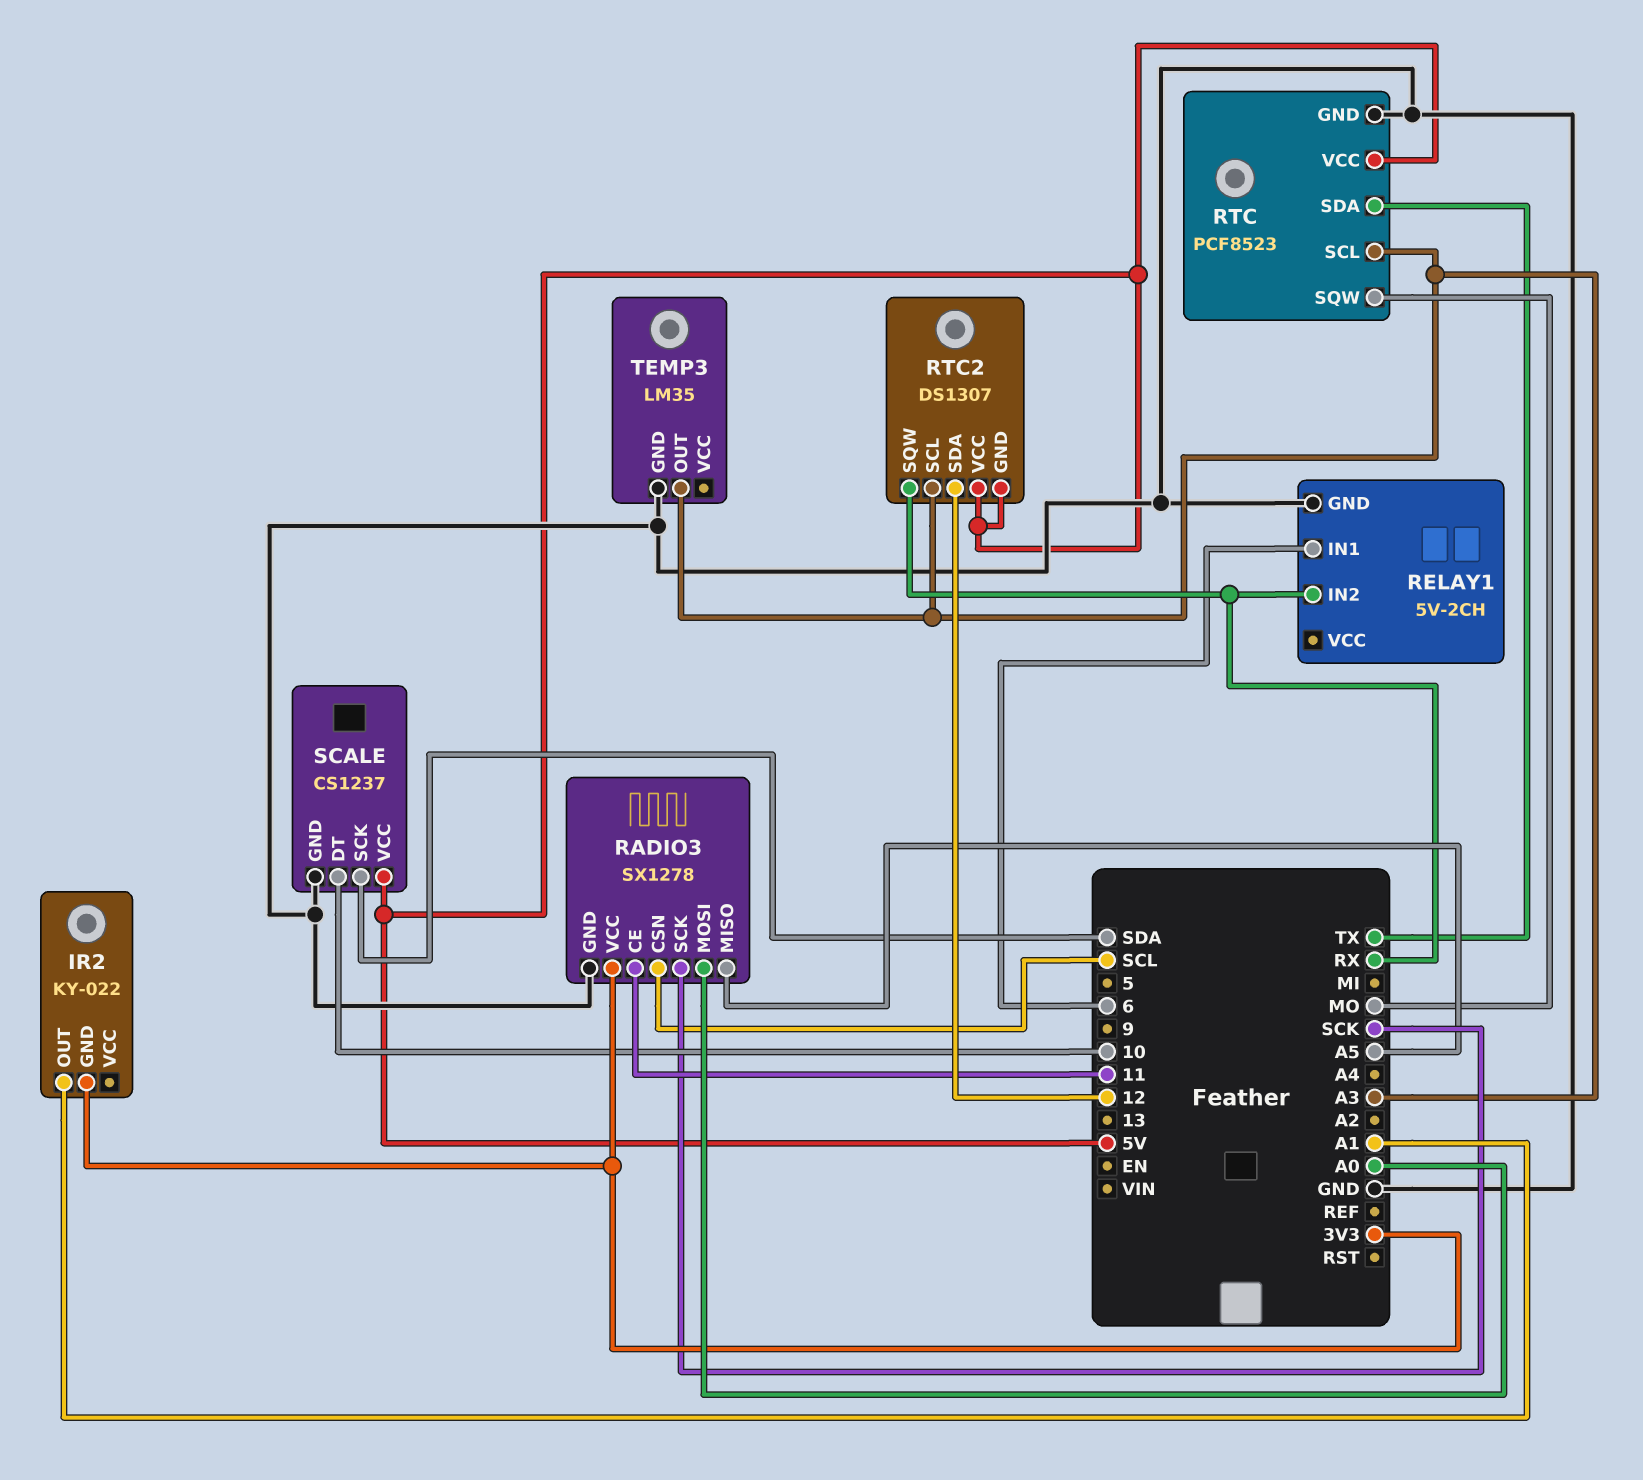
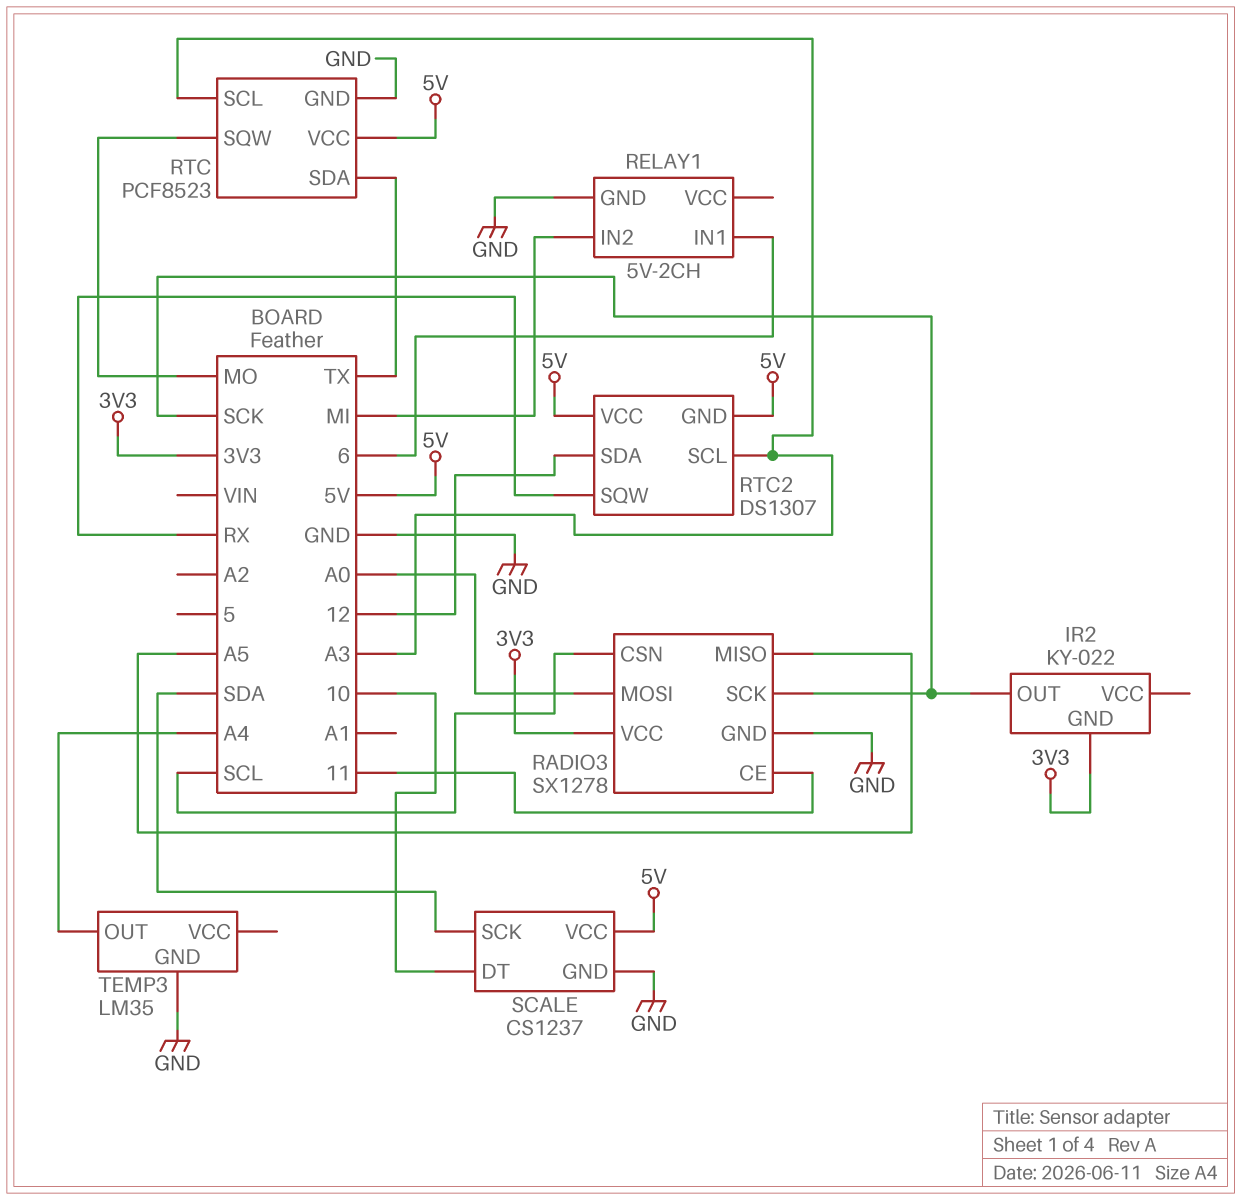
IR2 pin OUT: A1 -> SCK
RELAY1 pin IN2: RX -> MI
TEMP3 pin OUT: A3 -> A4

